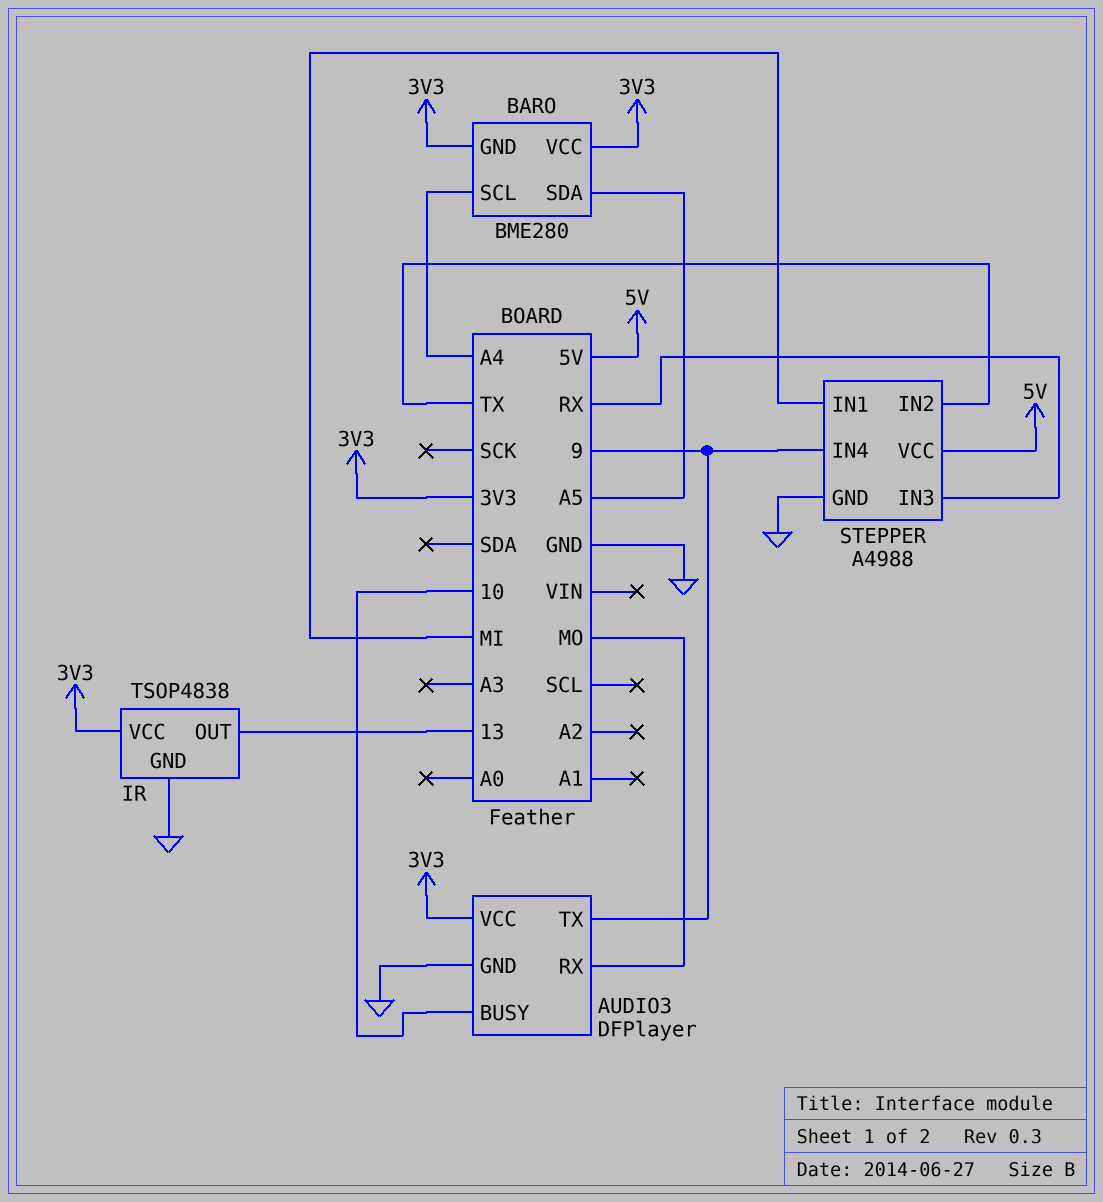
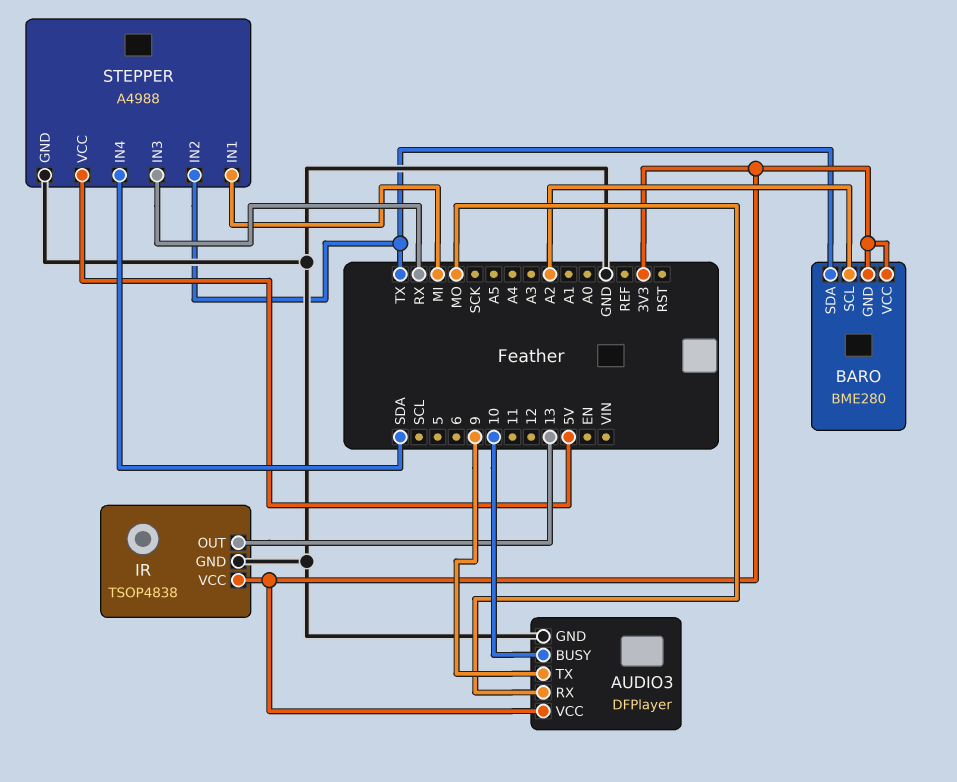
BARO pin SCL: A4 -> A2
BARO pin SDA: A5 -> TX
STEPPER pin IN4: 9 -> SDA

